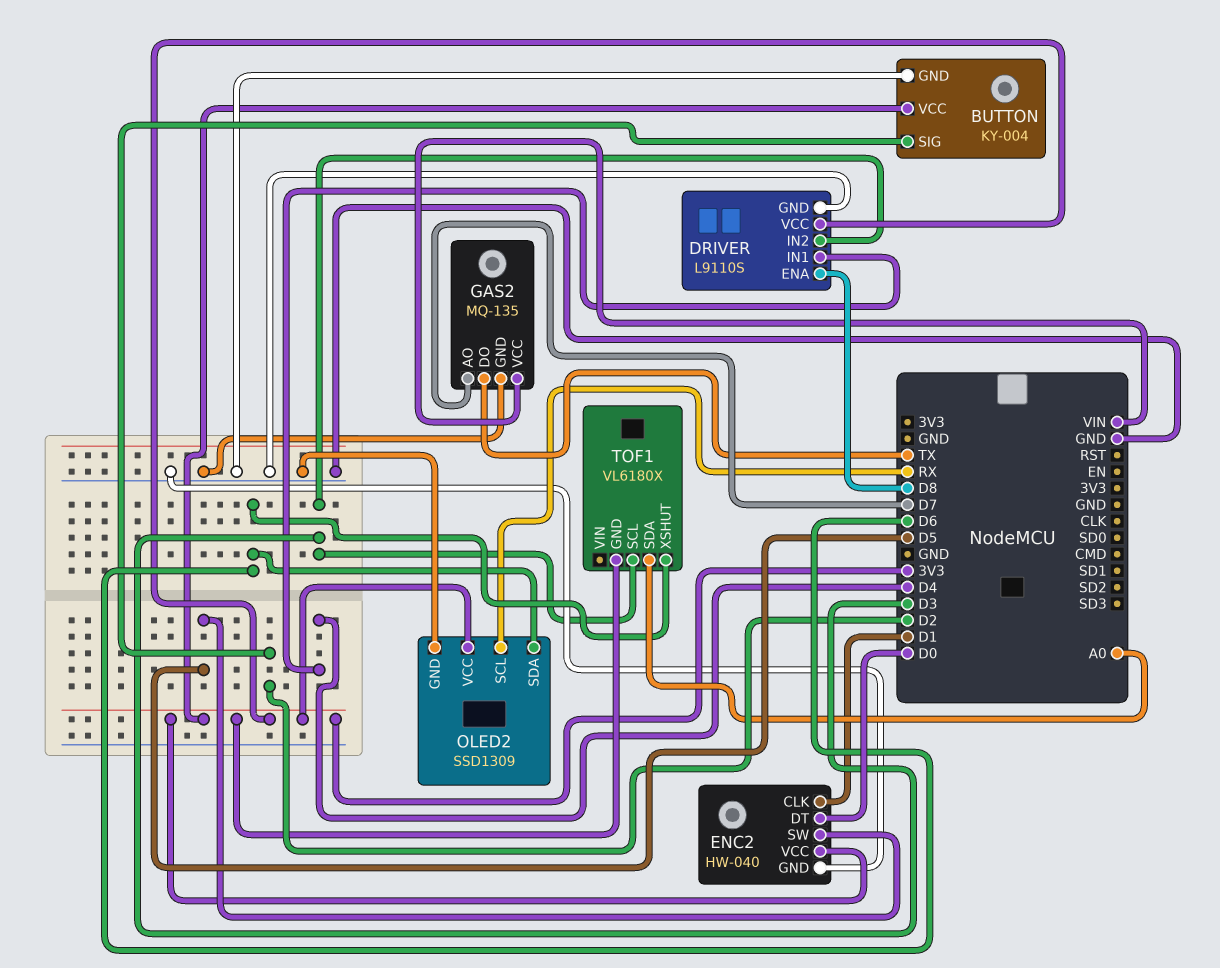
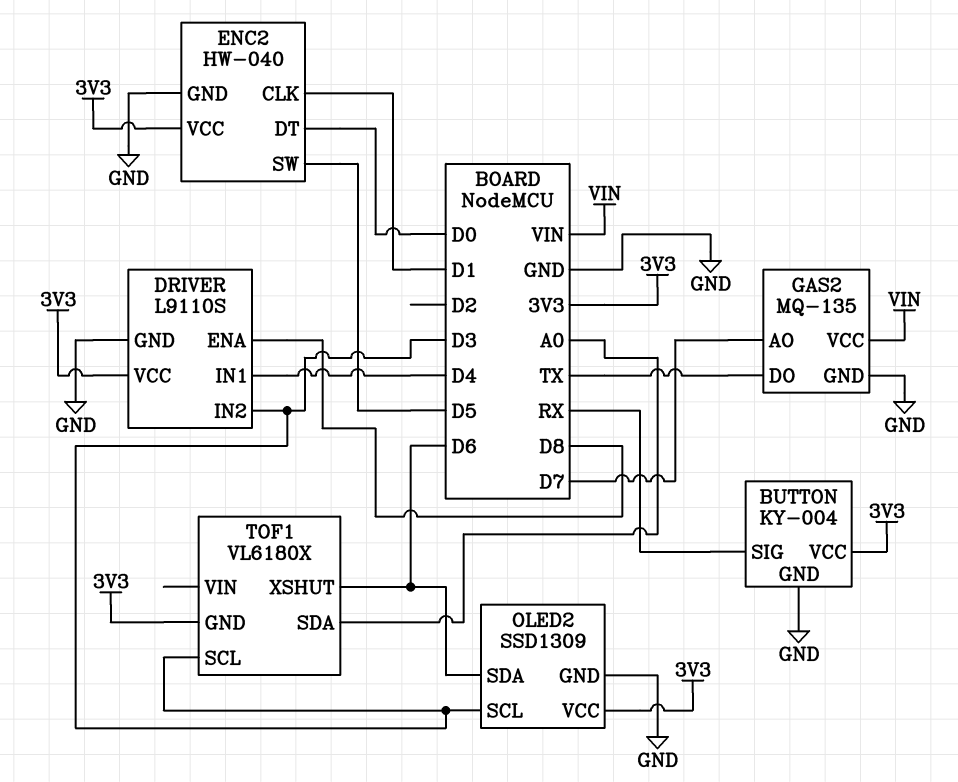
BUTTON pin SIG: D2 -> RX
OLED2 pin SCL: RX -> D3

